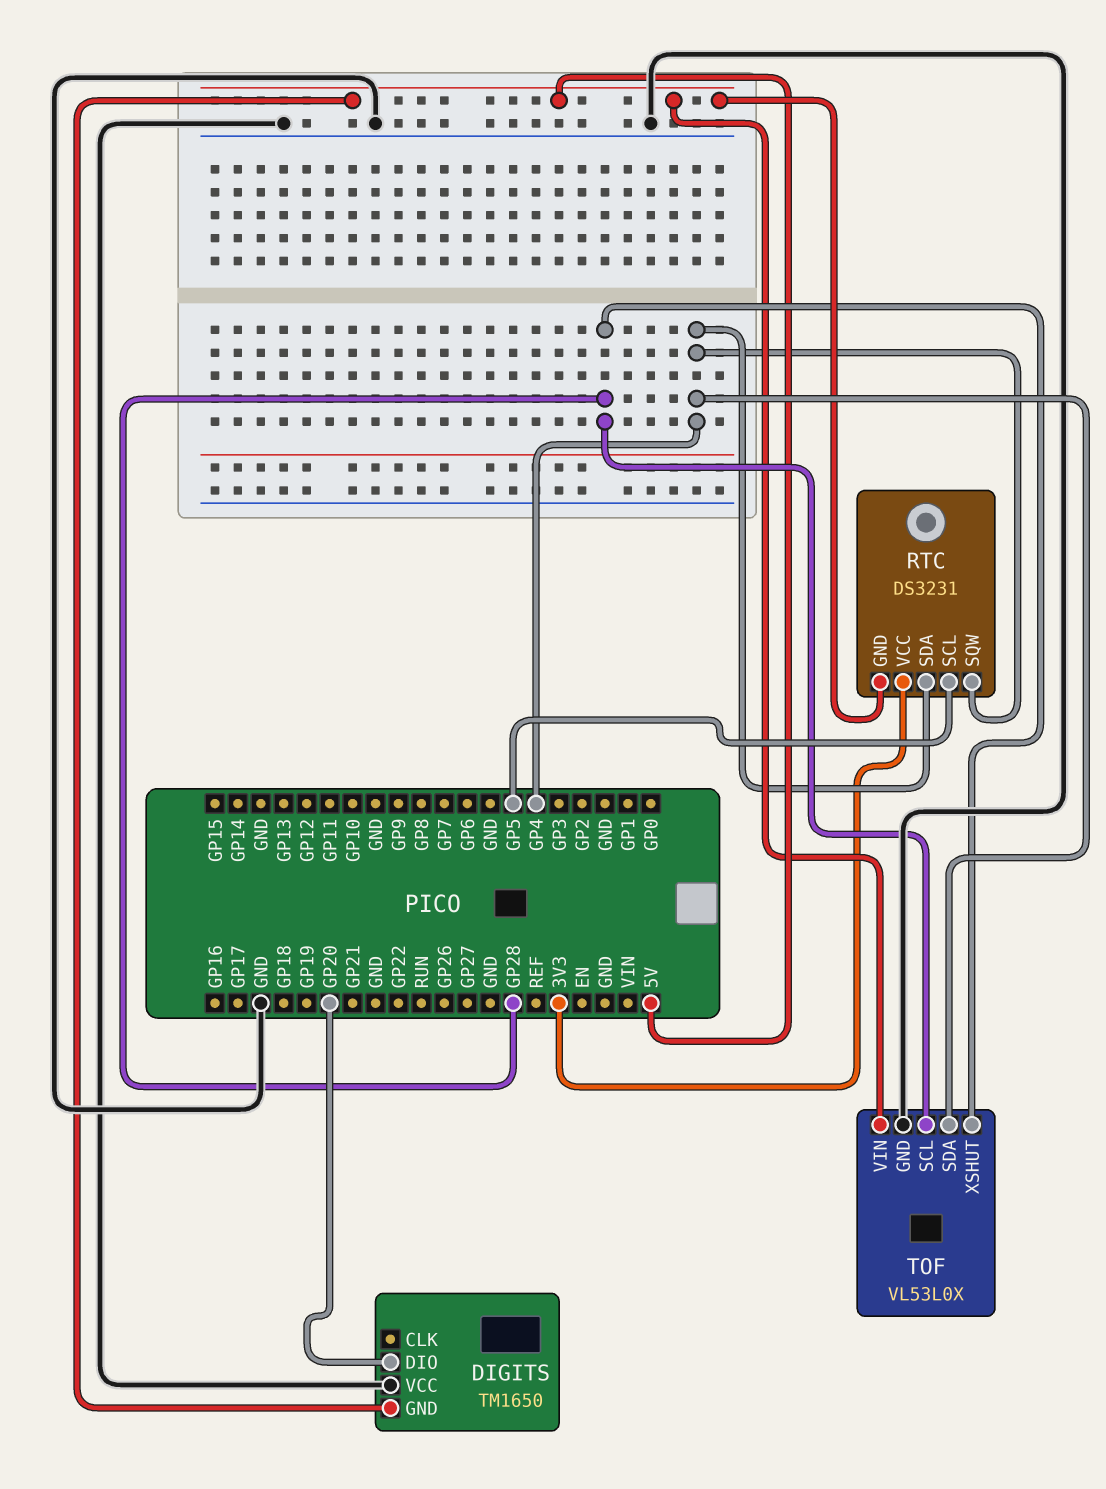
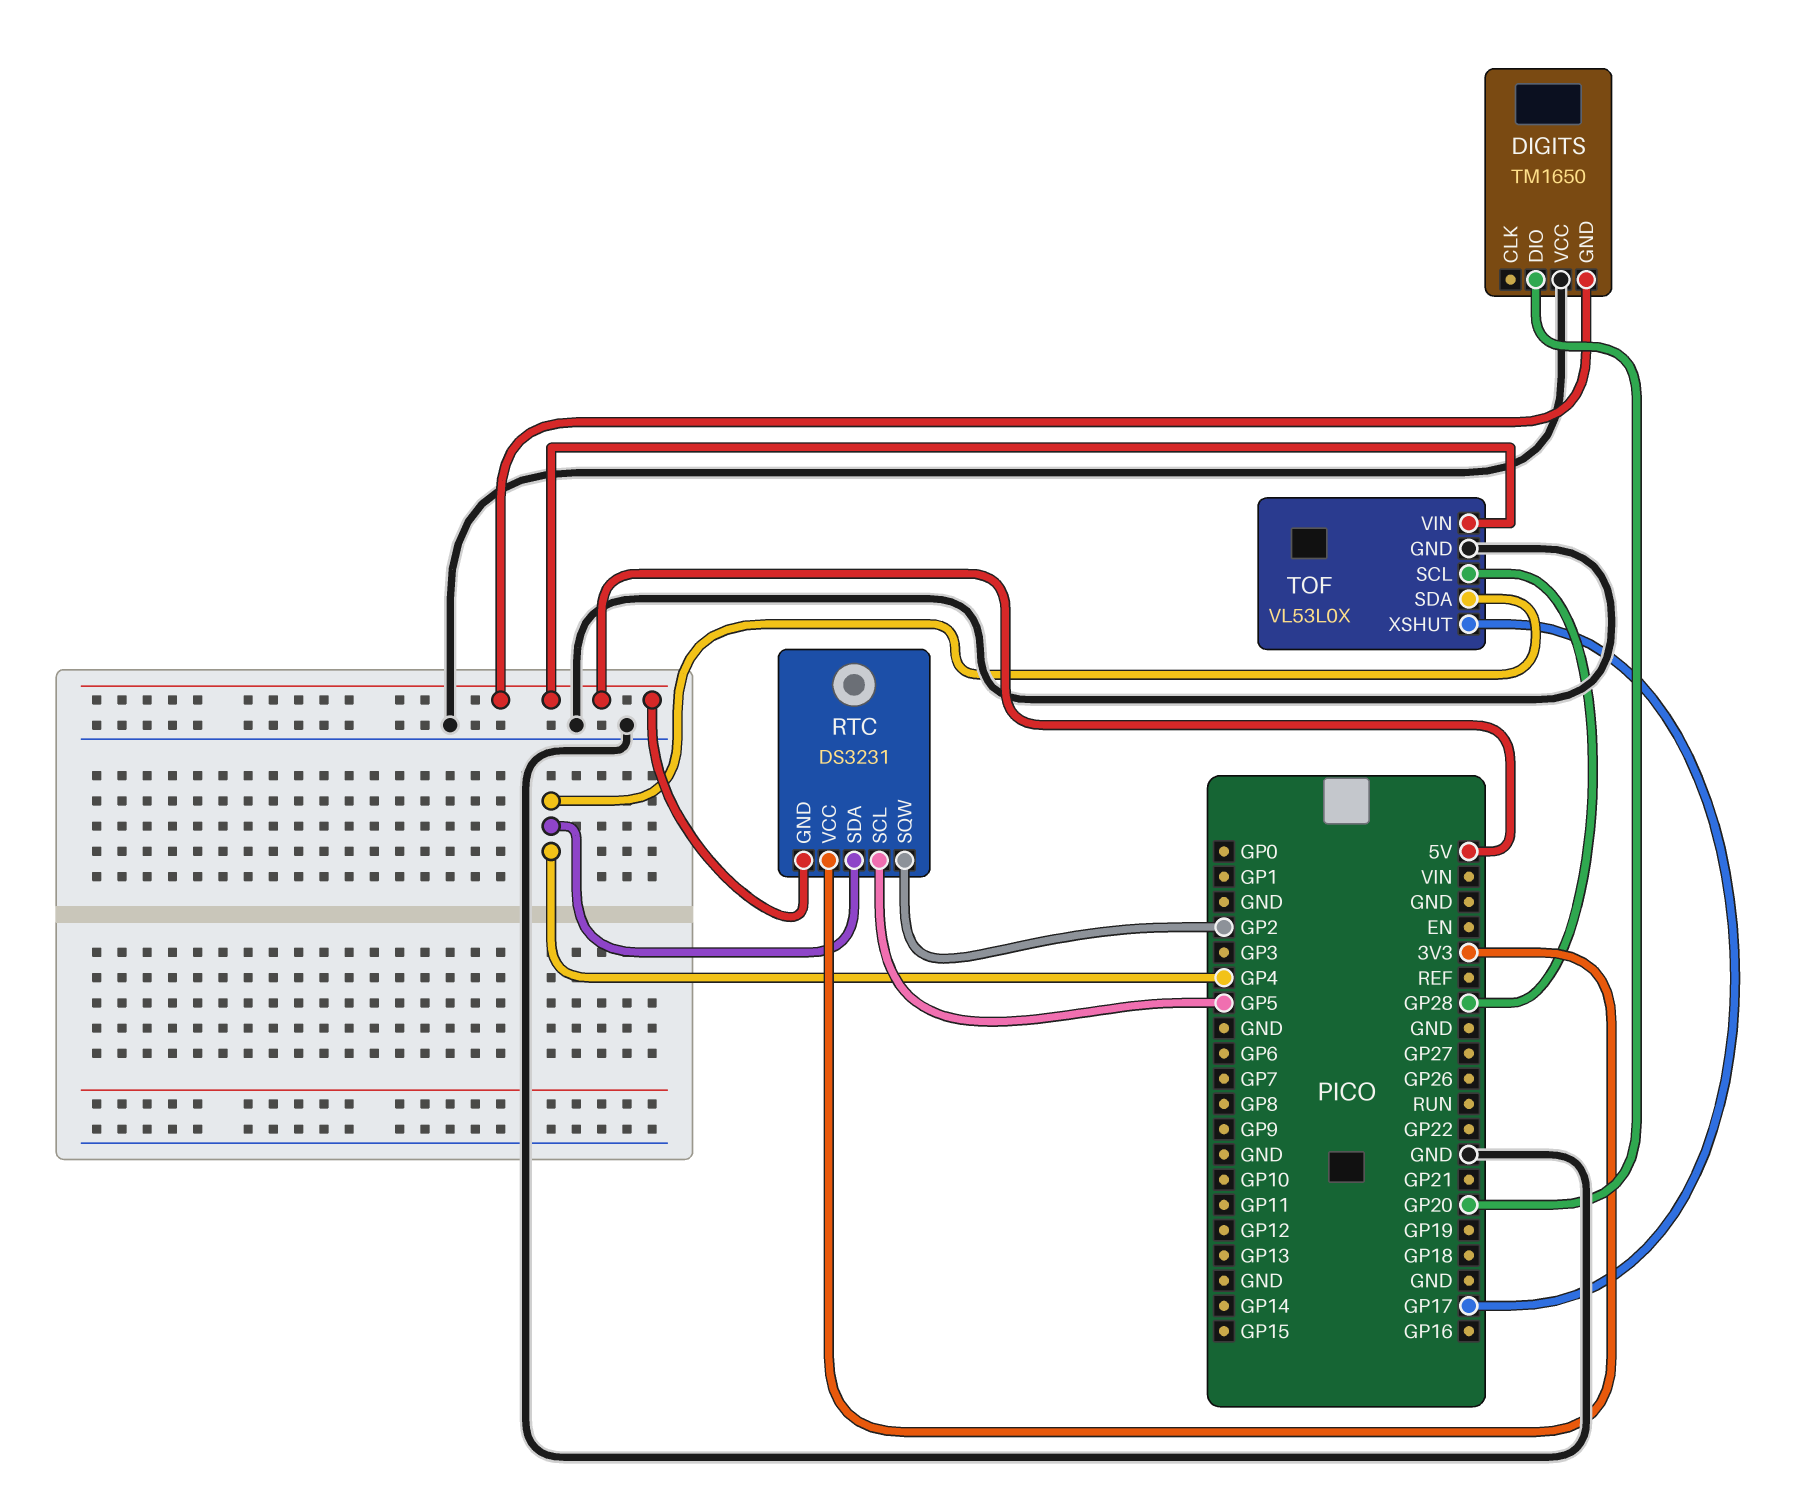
RTC pin SQW: GP4 -> GP2
TOF pin XSHUT: GP28 -> GP17

